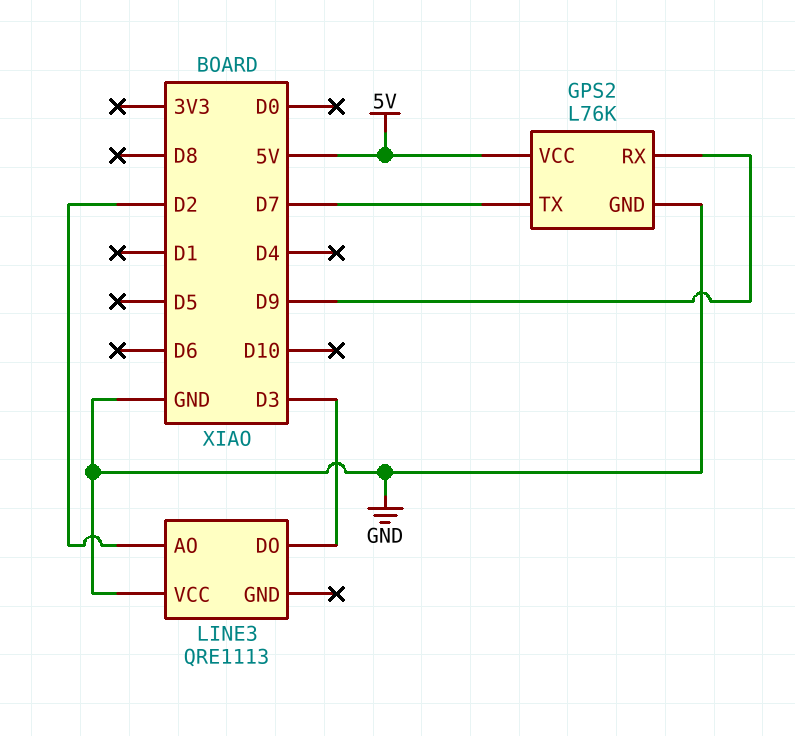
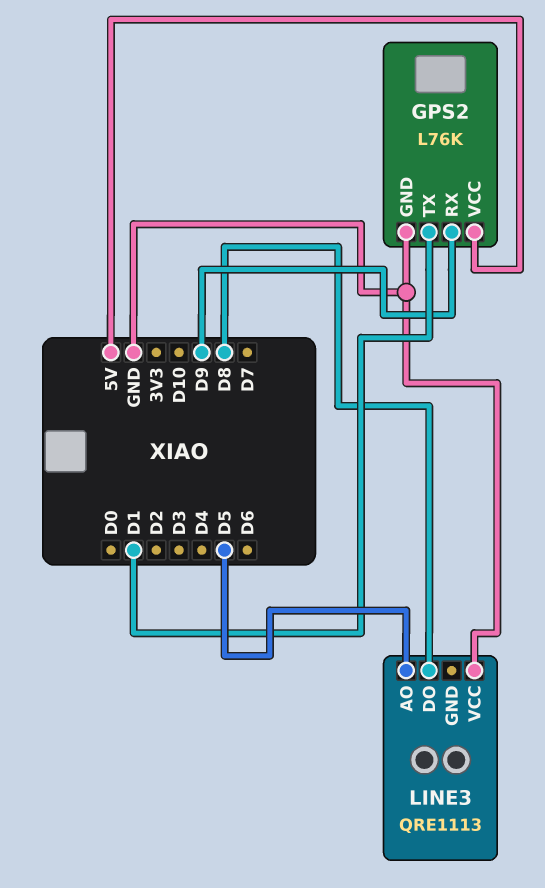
GPS2 pin TX: D7 -> D1
LINE3 pin AO: D2 -> D5
LINE3 pin DO: D3 -> D8

